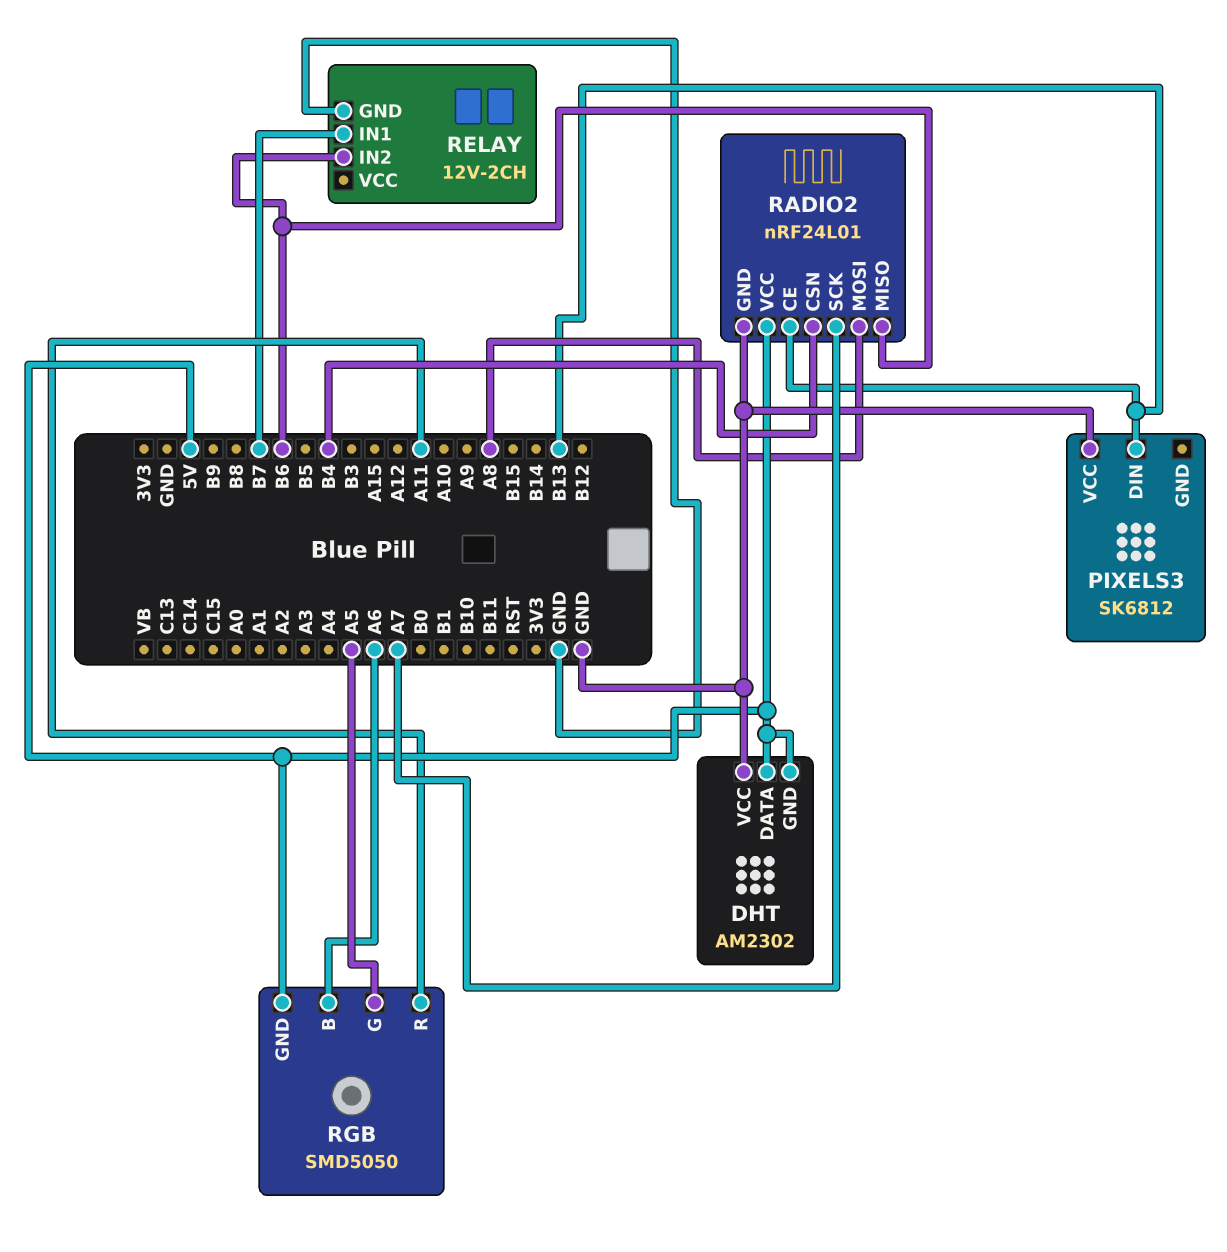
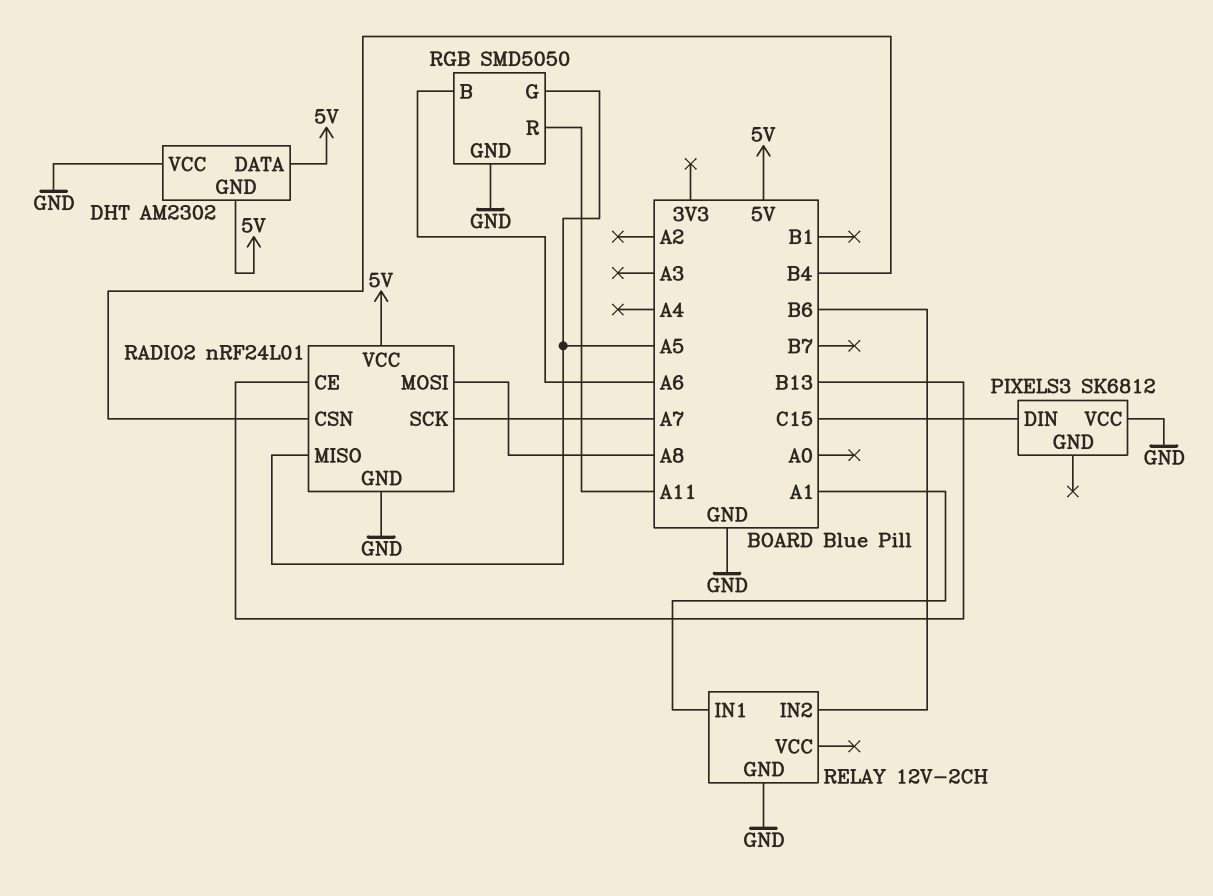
PIXELS3 pin DIN: B13 -> C15
RADIO2 pin MISO: B6 -> A5
RELAY pin IN1: B7 -> A1
RGB pin GND: 5V -> GND

